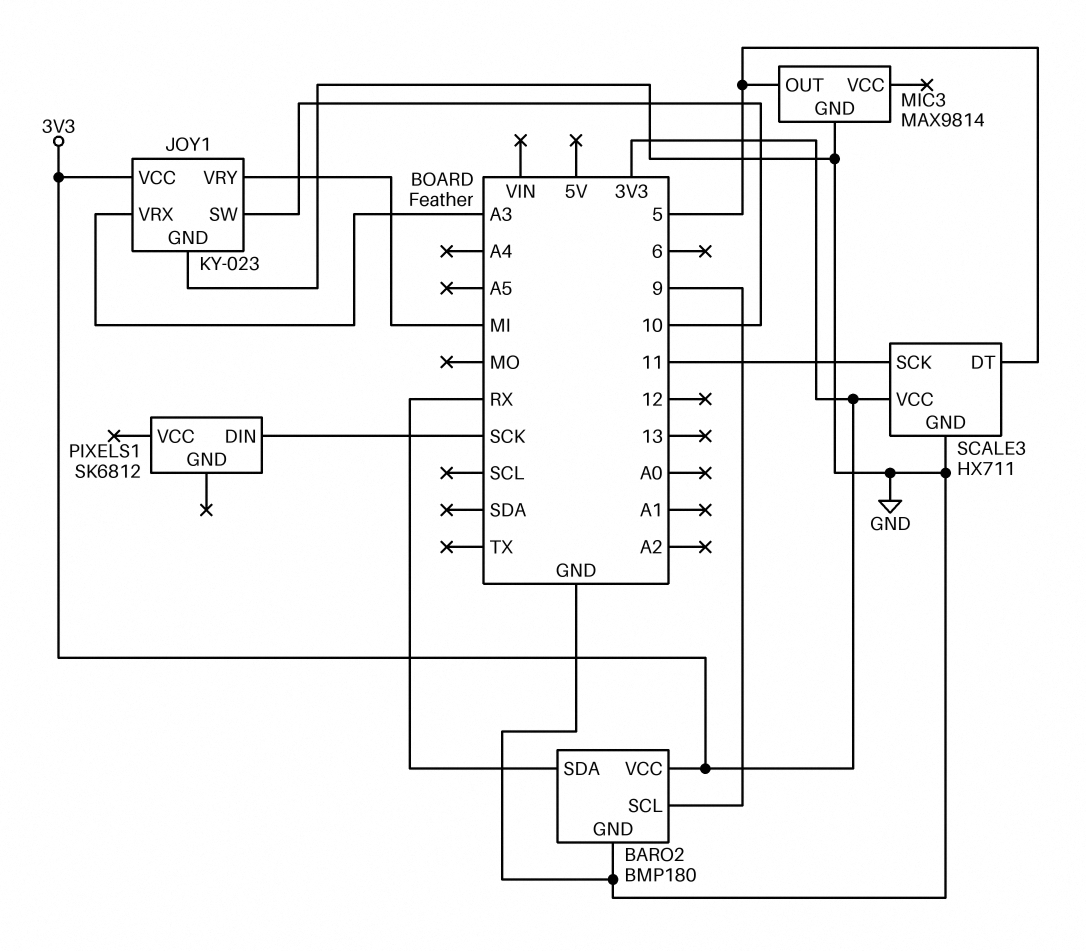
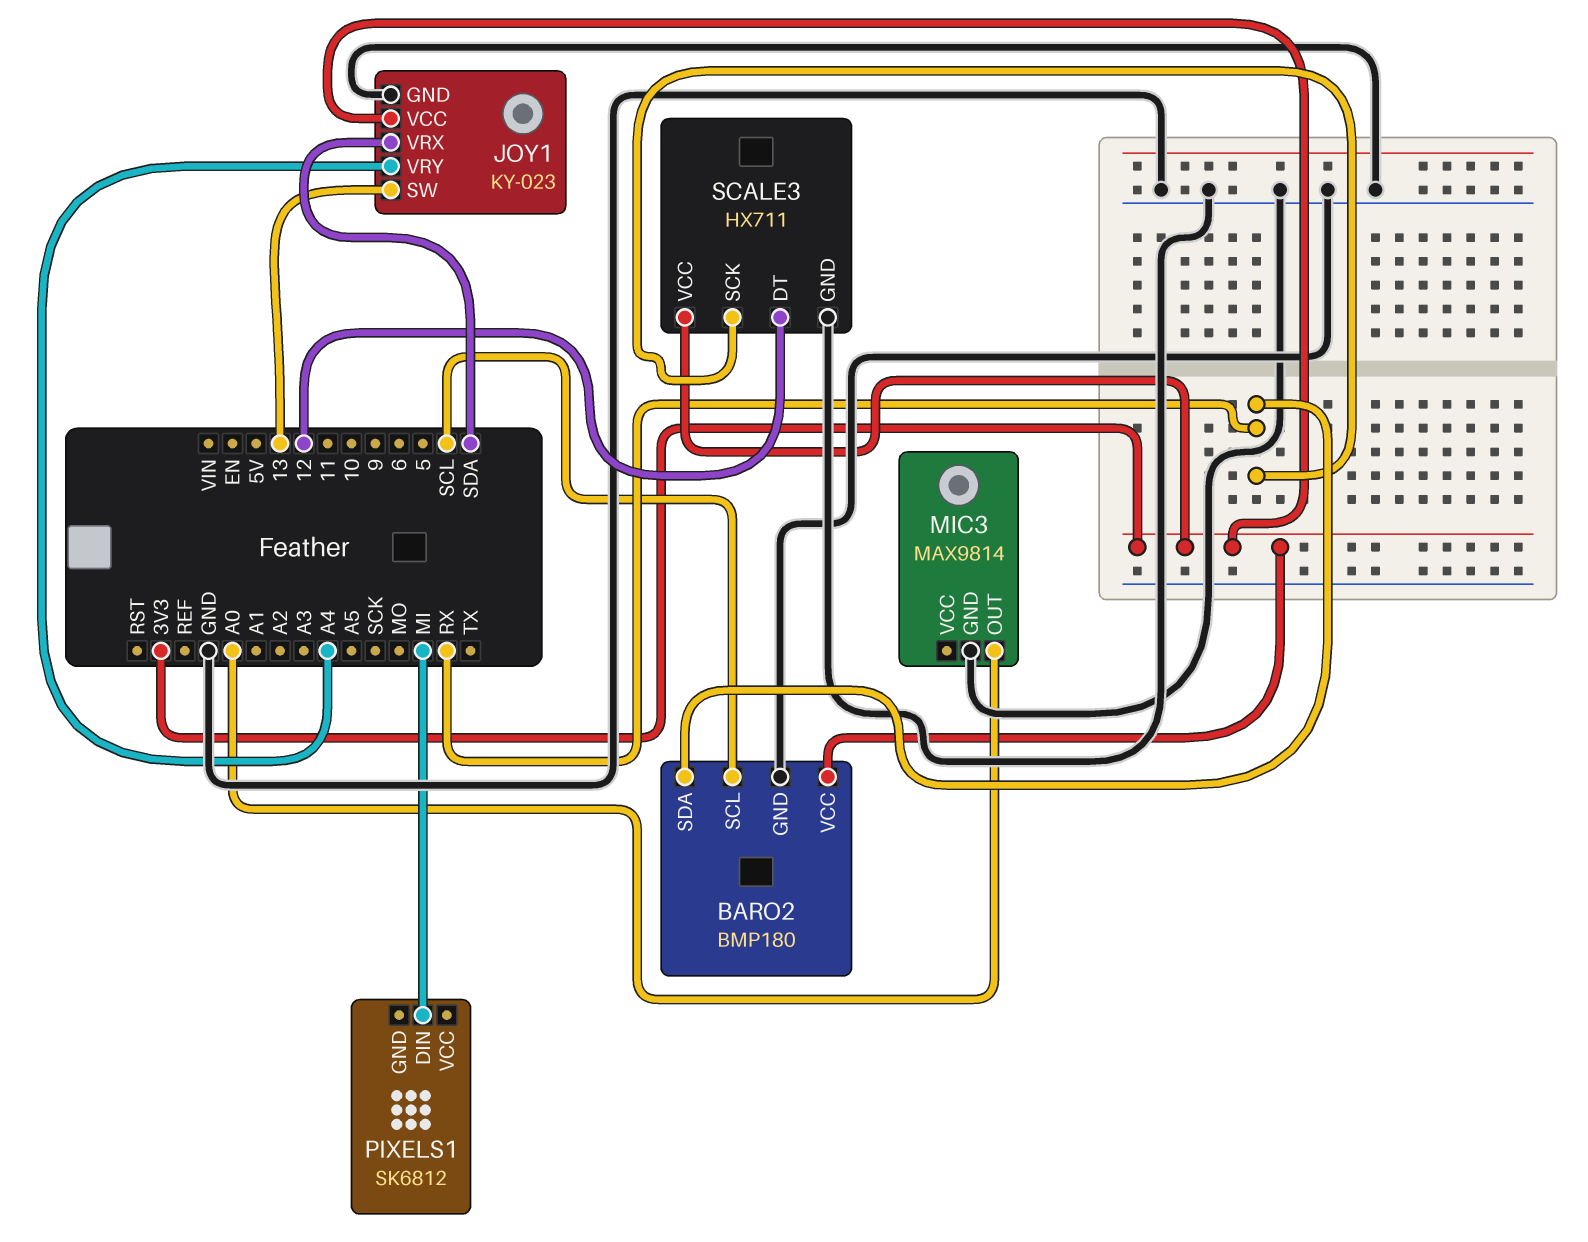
BARO2 pin SCL: 9 -> SCL
JOY1 pin SW: 10 -> 13
JOY1 pin VRX: A3 -> SDA
JOY1 pin VRY: MI -> A4
MIC3 pin OUT: 5 -> A0
PIXELS1 pin DIN: SCK -> MI
SCALE3 pin DT: 5 -> 12
SCALE3 pin SCK: 11 -> RX

